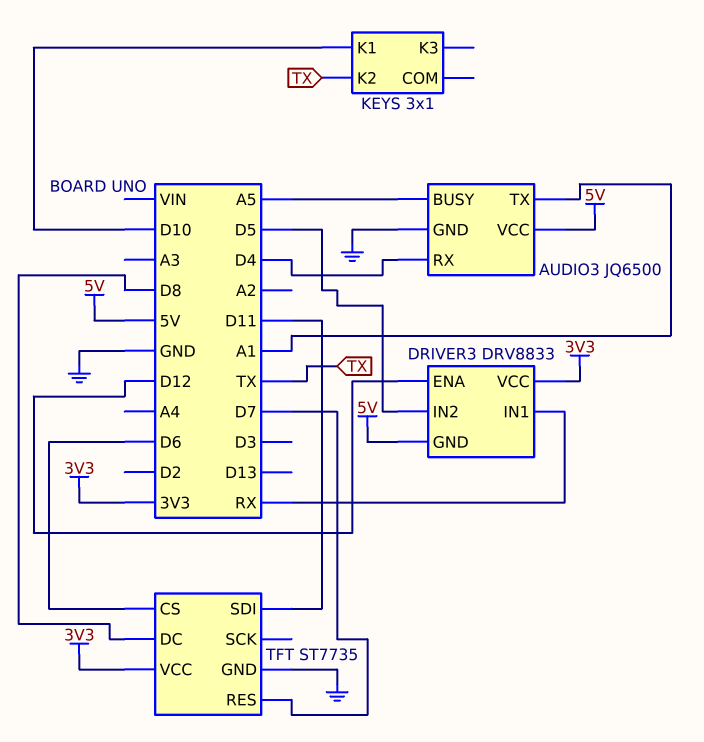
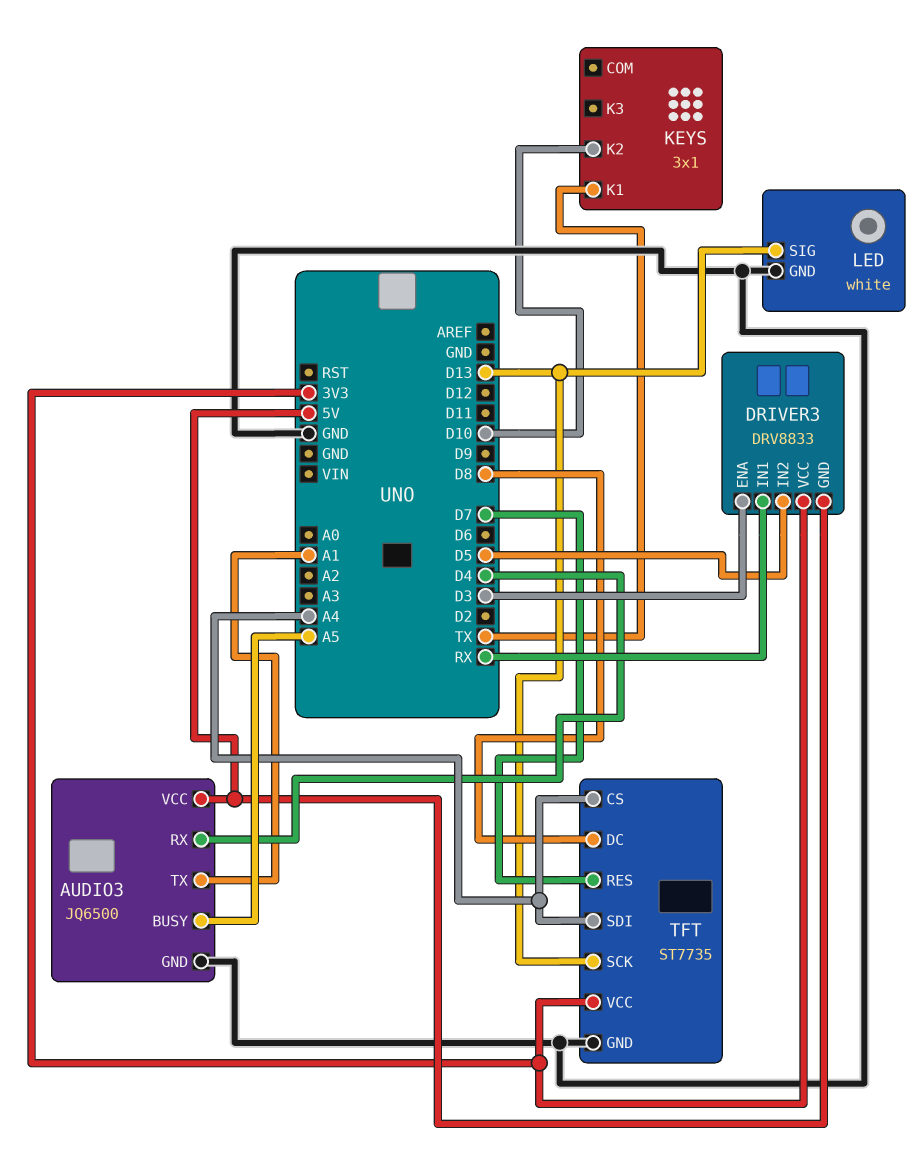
DRIVER3 pin ENA: D12 -> D3
KEYS pin K1: D10 -> TX
KEYS pin K2: TX -> D10
LED: none -> white
LED pin GND: none -> GND
LED pin SIG: none -> D13
TFT pin CS: D6 -> A4
TFT pin SCK: none -> D13
TFT pin SDI: D11 -> A4

